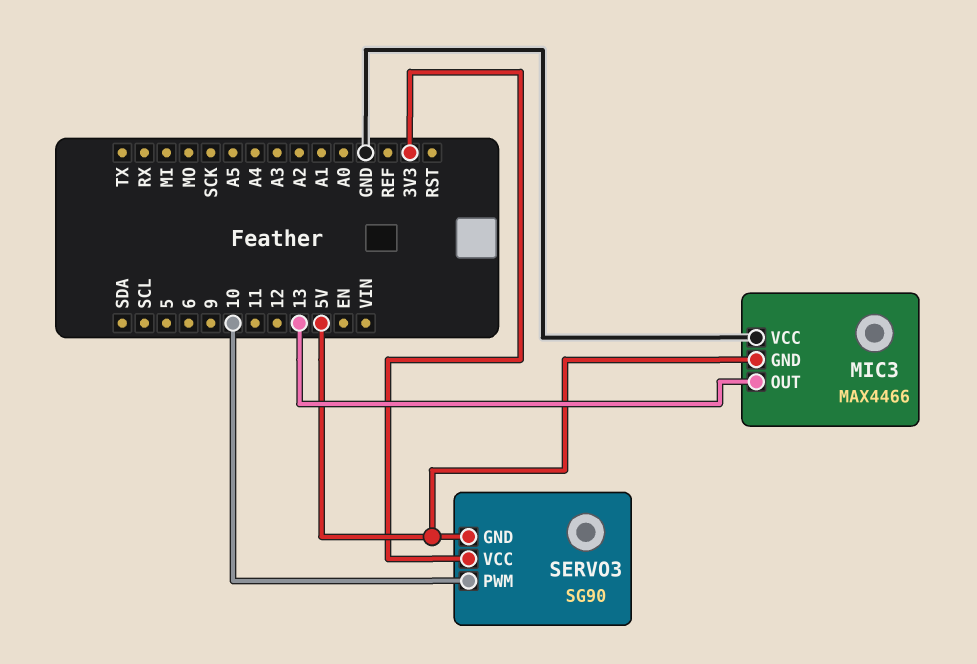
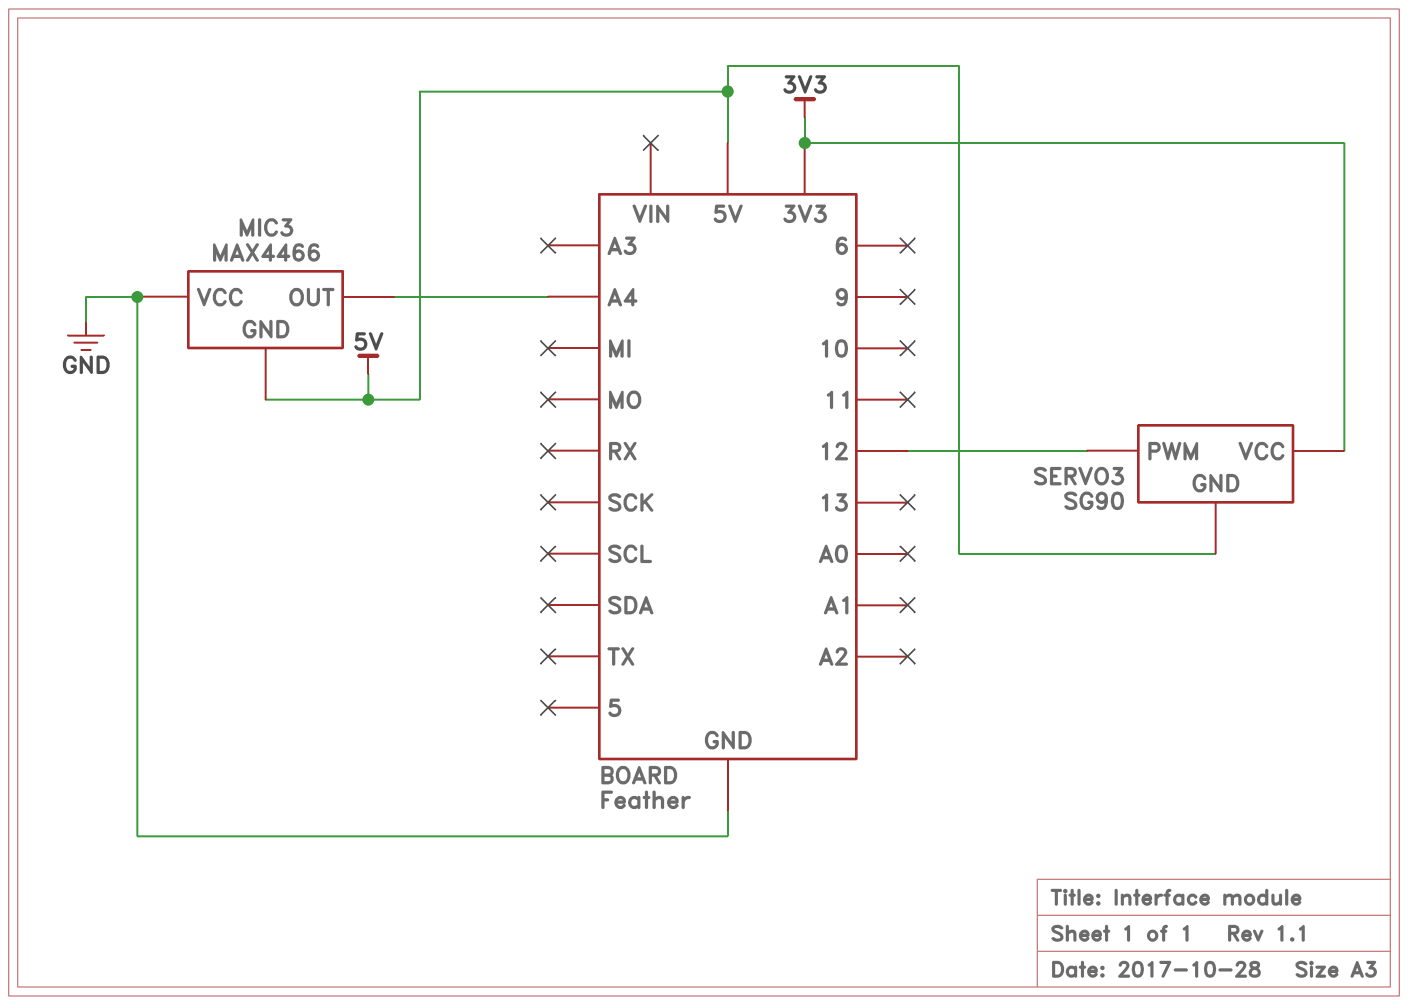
MIC3 pin OUT: 13 -> A4
SERVO3 pin PWM: 10 -> 12

